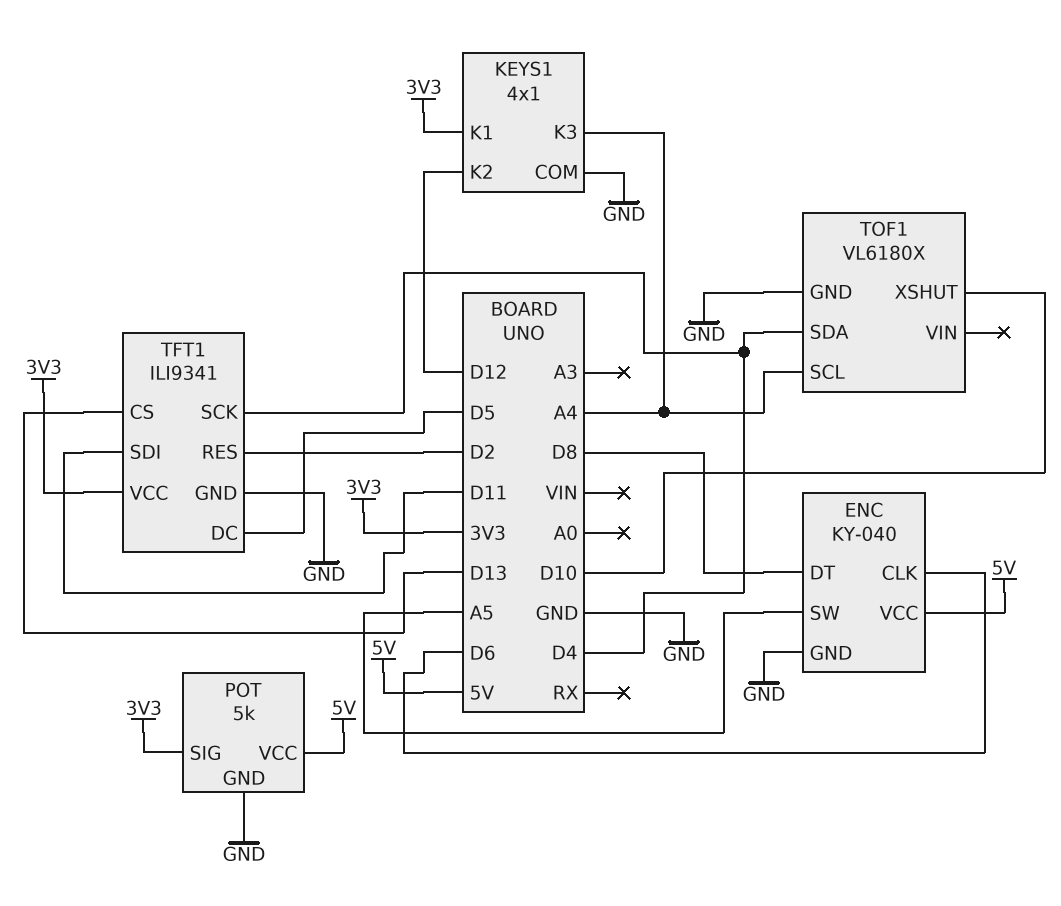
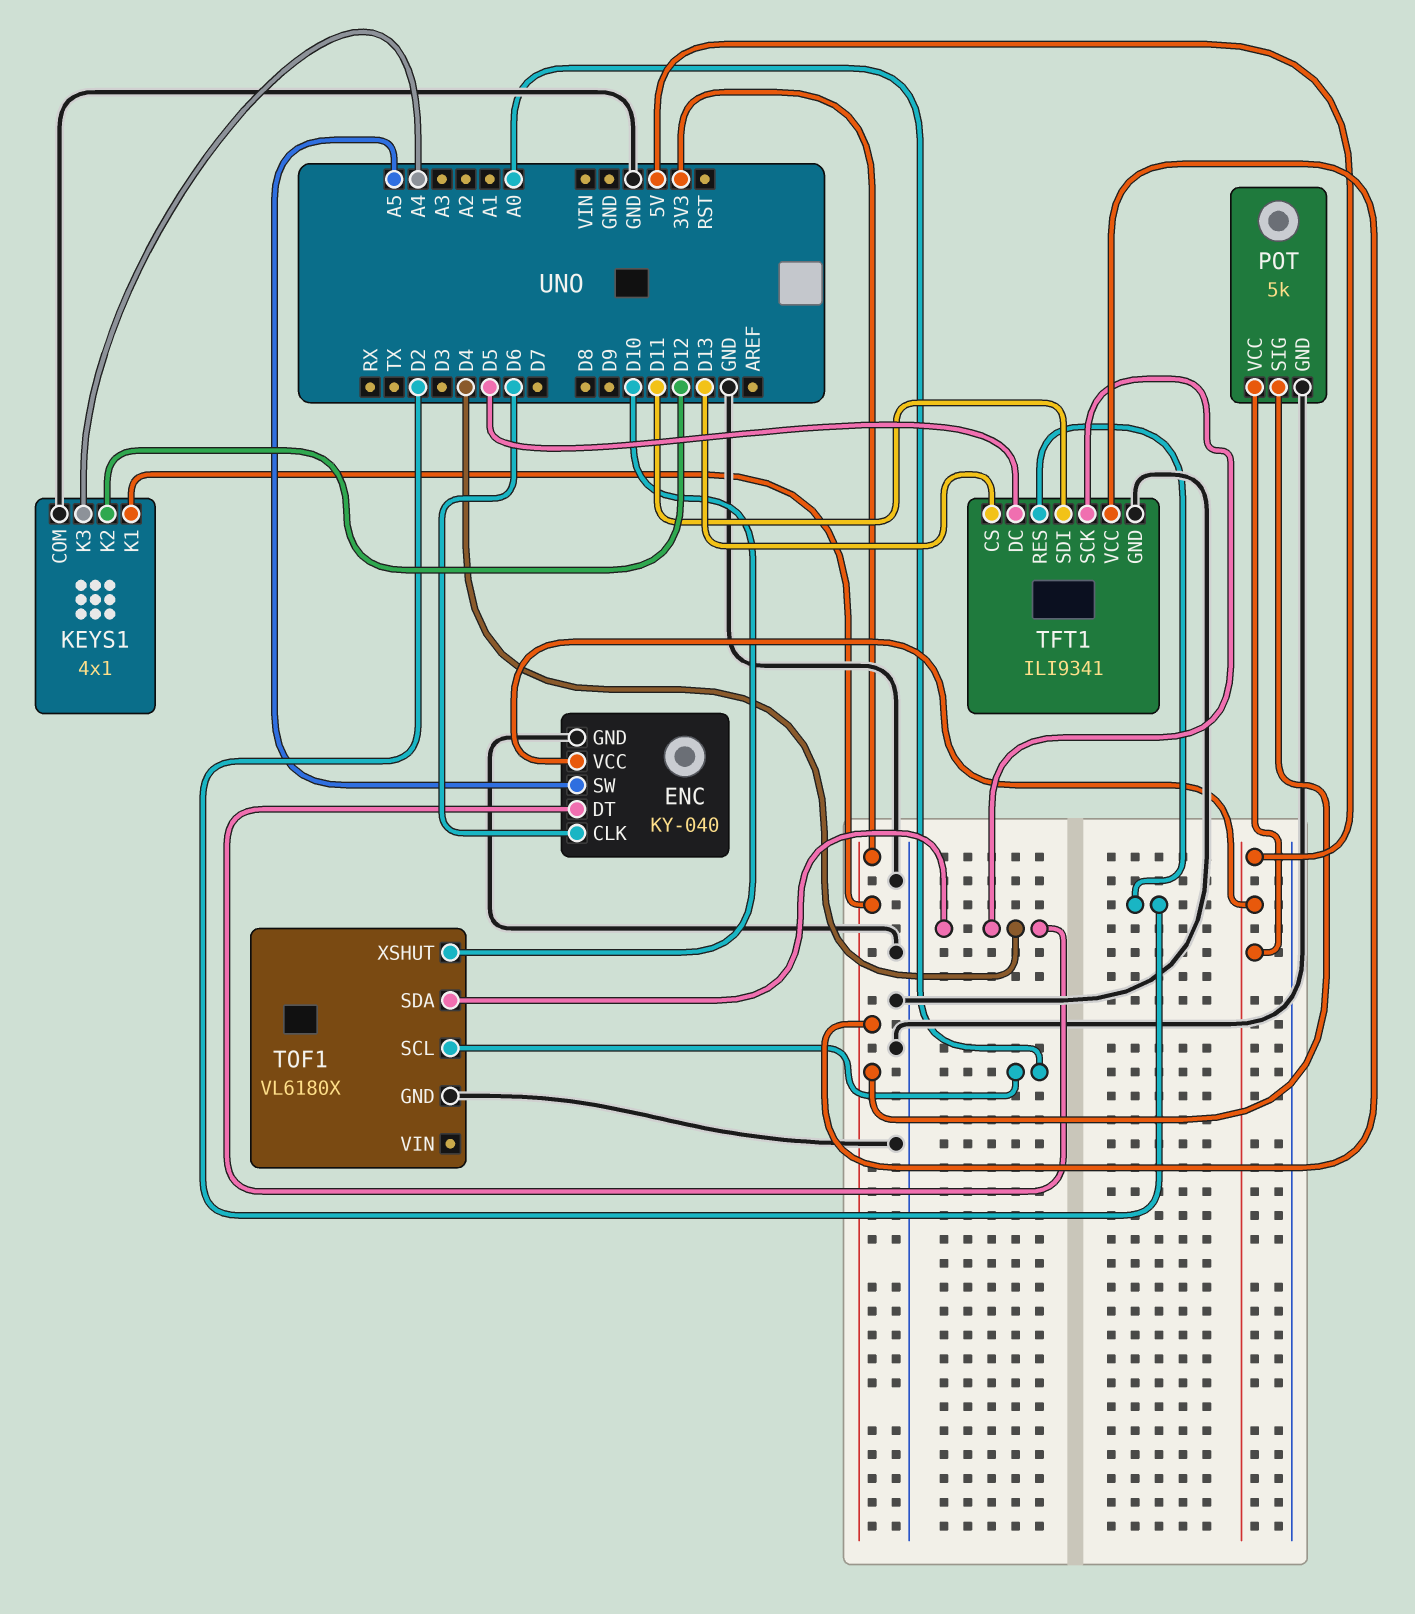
ENC pin DT: D8 -> D4
TOF1 pin SCL: A4 -> A0

